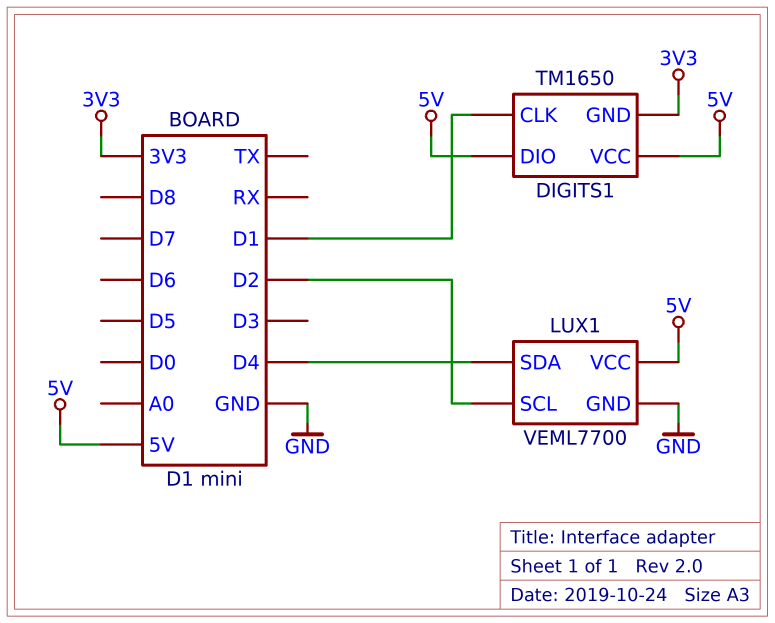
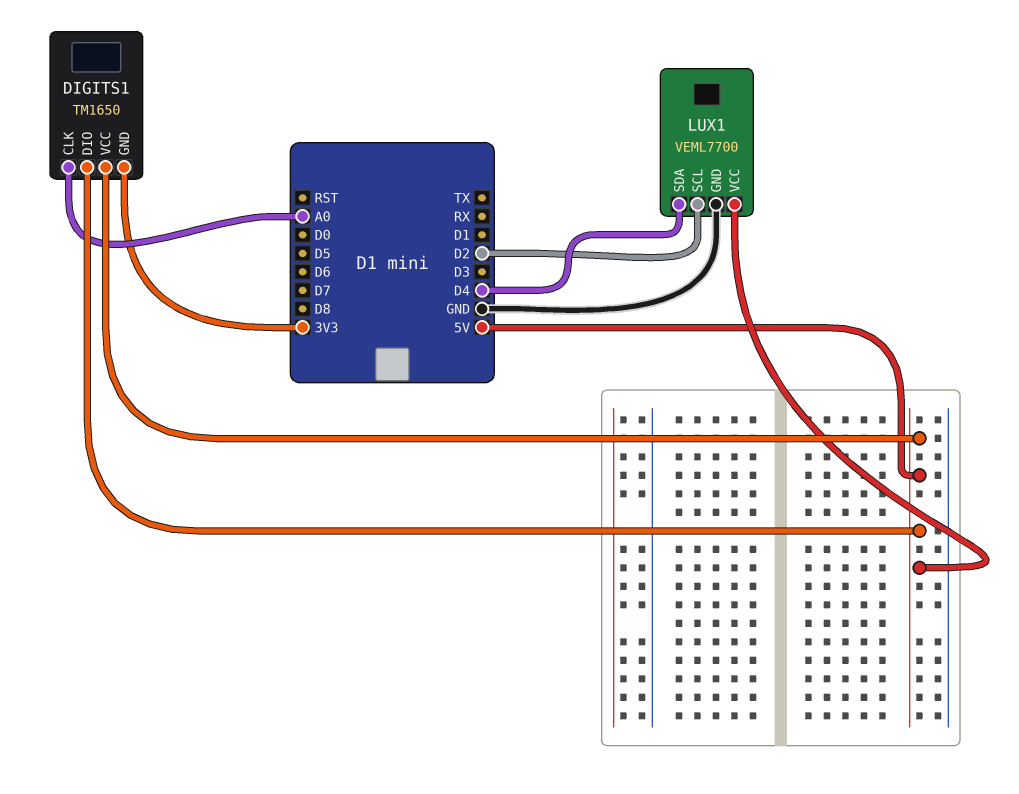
DIGITS1 pin CLK: D1 -> A0

